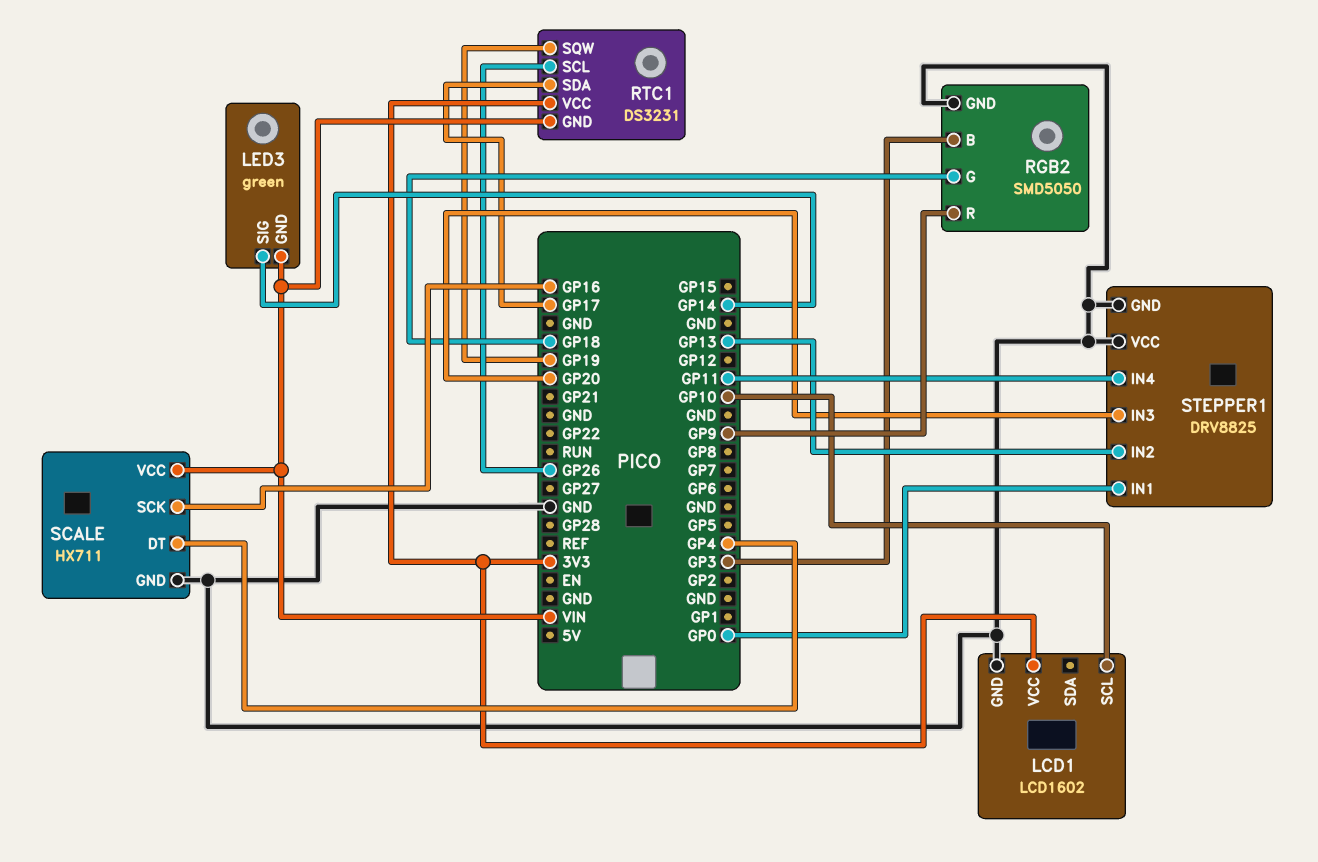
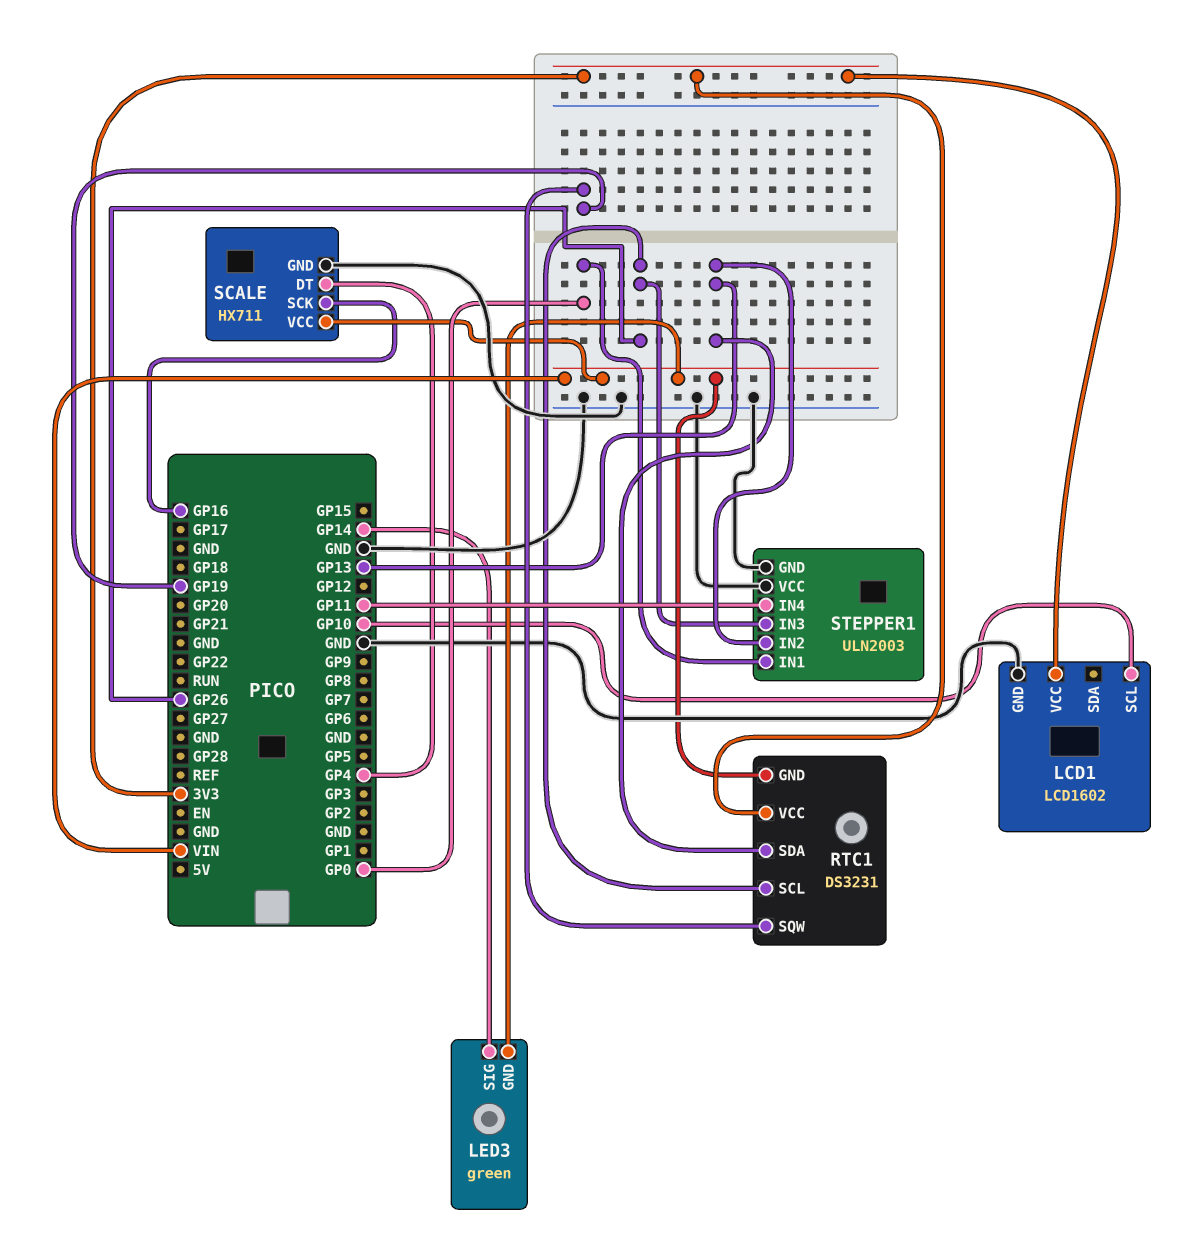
RGB2: SMD5050 -> none
RGB2 pin B: GP3 -> none
RGB2 pin G: GP18 -> none
RGB2 pin GND: GND -> none
RGB2 pin R: GP9 -> none
RTC1 pin SDA: GP17 -> GP13
STEPPER1: DRV8825 -> ULN2003
STEPPER1 pin IN3: GP20 -> GP26

